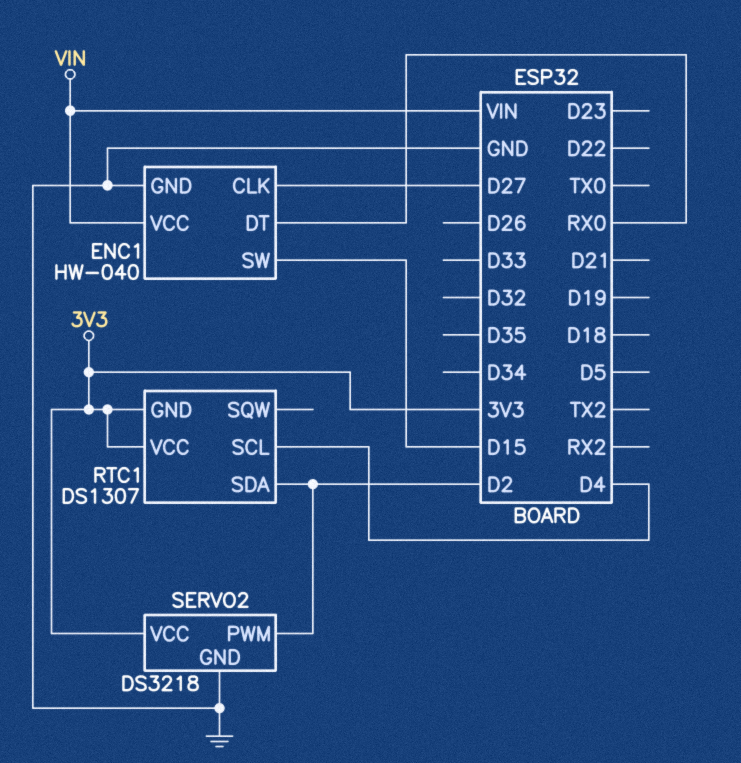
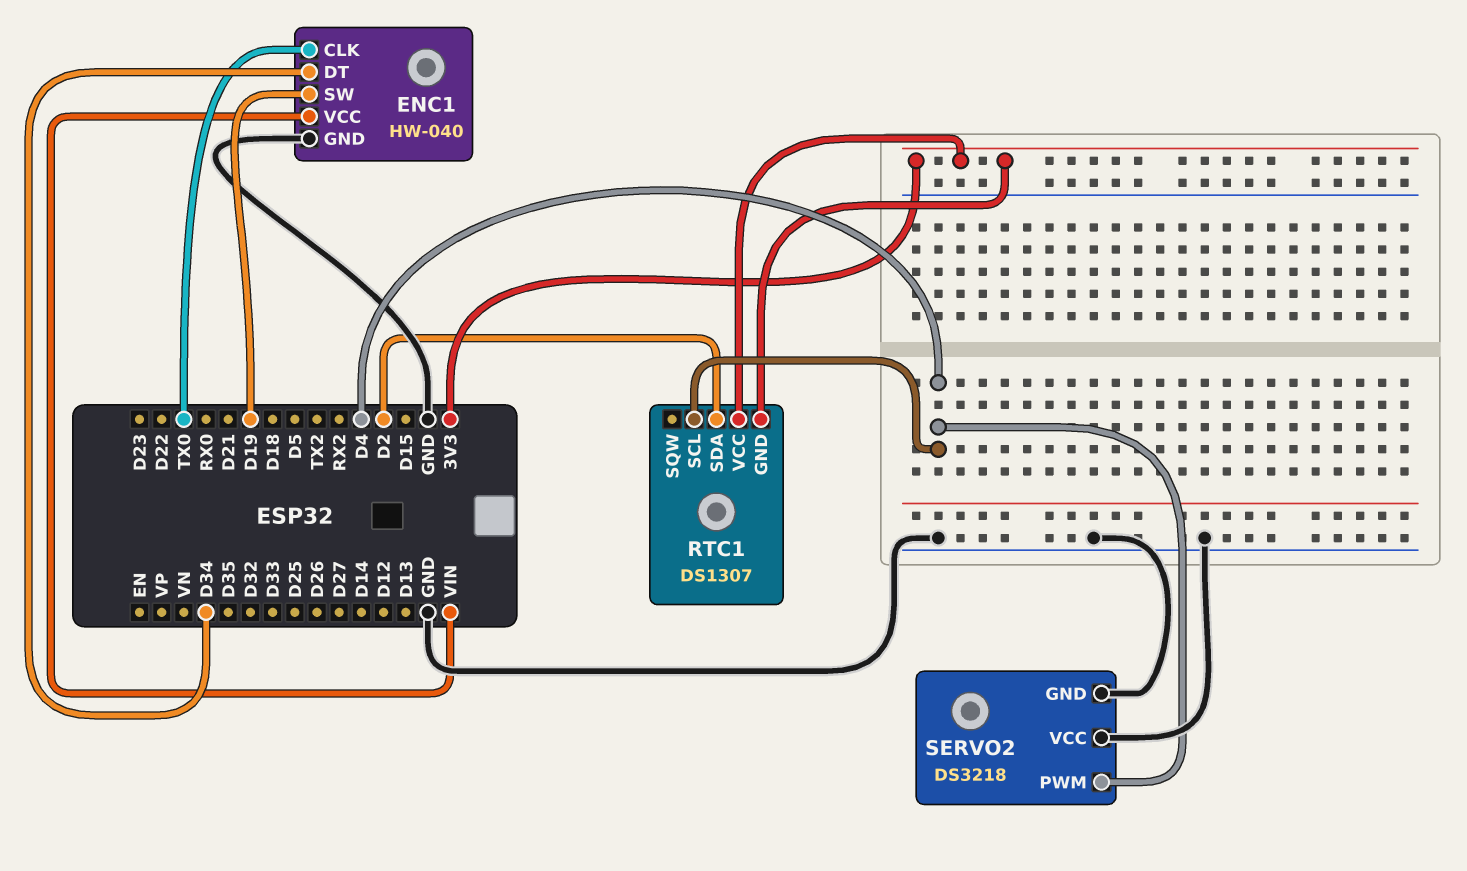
ENC1 pin CLK: D27 -> TX0
ENC1 pin DT: RX0 -> D34
ENC1 pin SW: D15 -> D19
SERVO2 pin PWM: D2 -> D4
SERVO2 pin VCC: 3V3 -> GND

